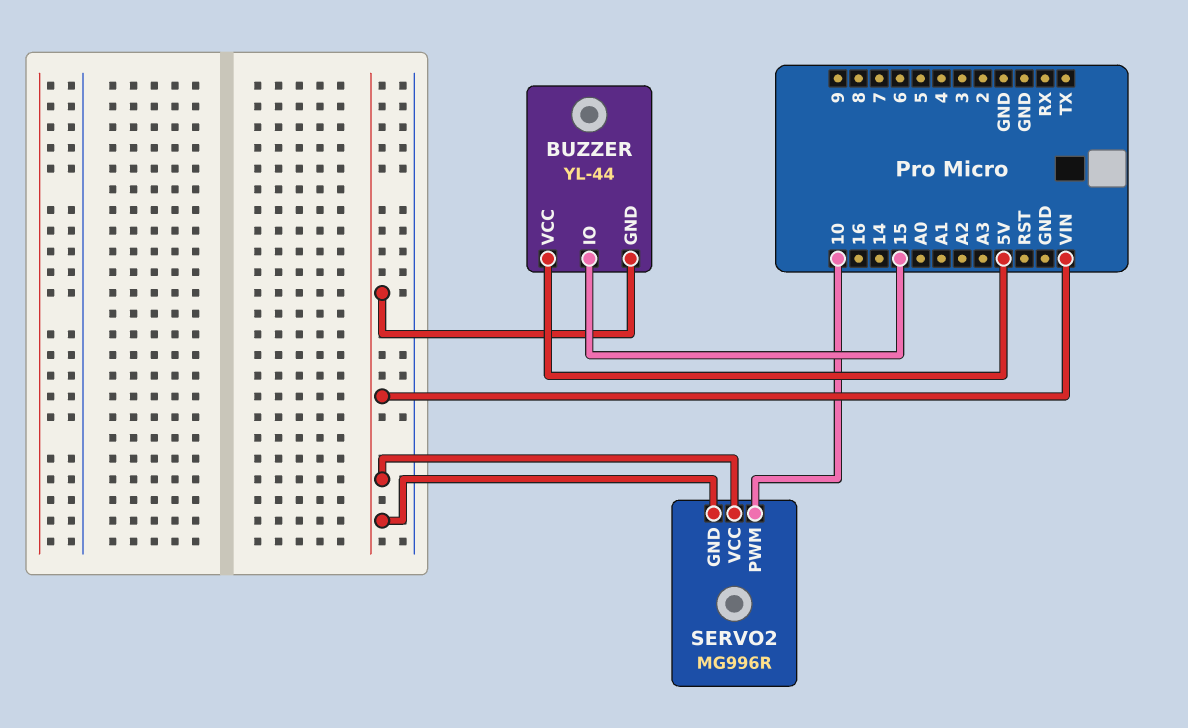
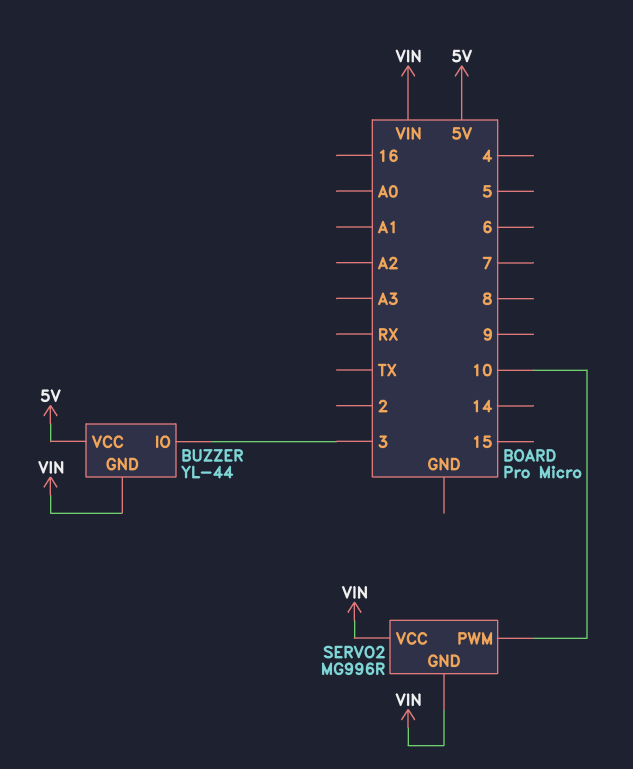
BUZZER pin IO: 15 -> 3

